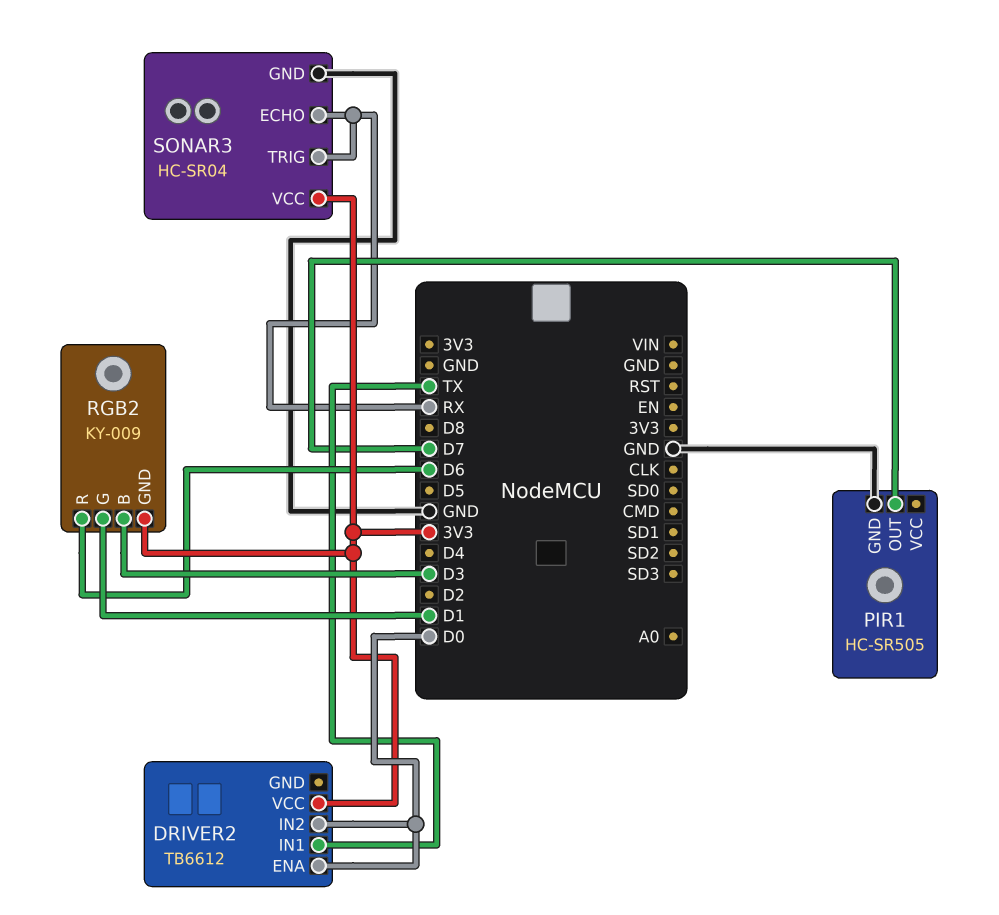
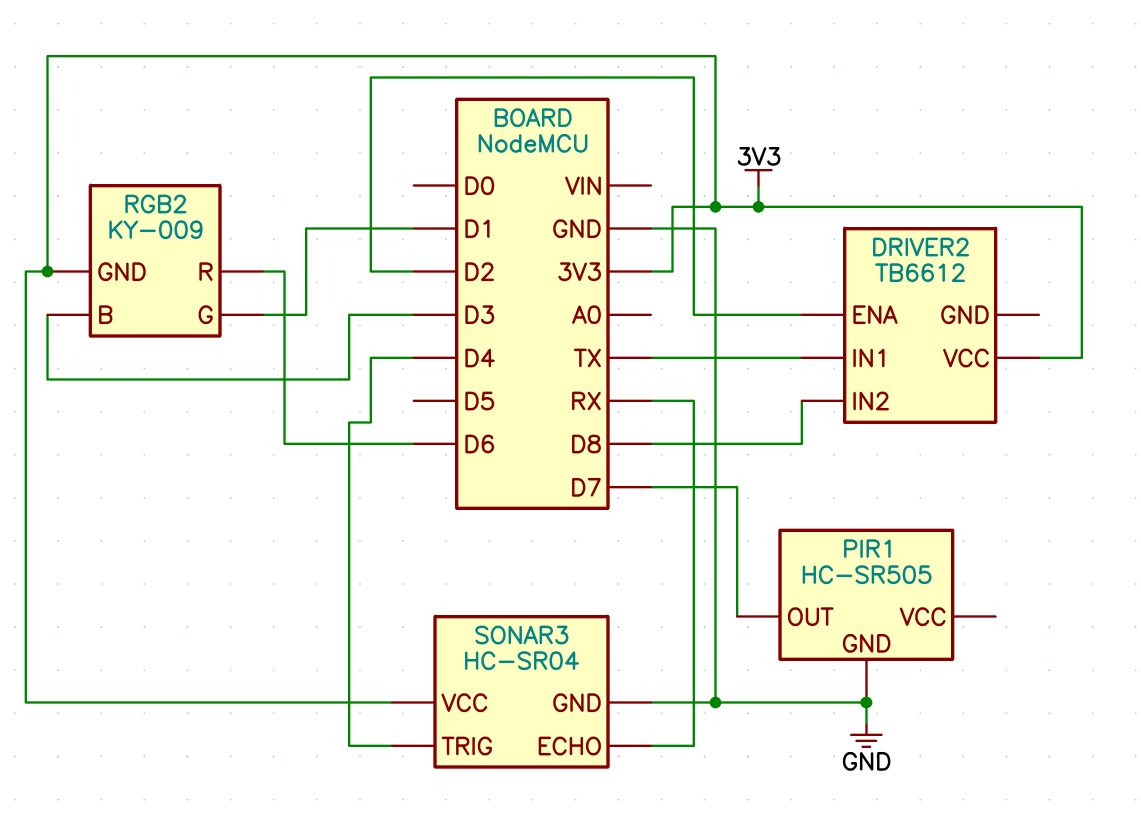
DRIVER2 pin ENA: D0 -> D2
DRIVER2 pin IN2: D0 -> D8
SONAR3 pin TRIG: RX -> D4

